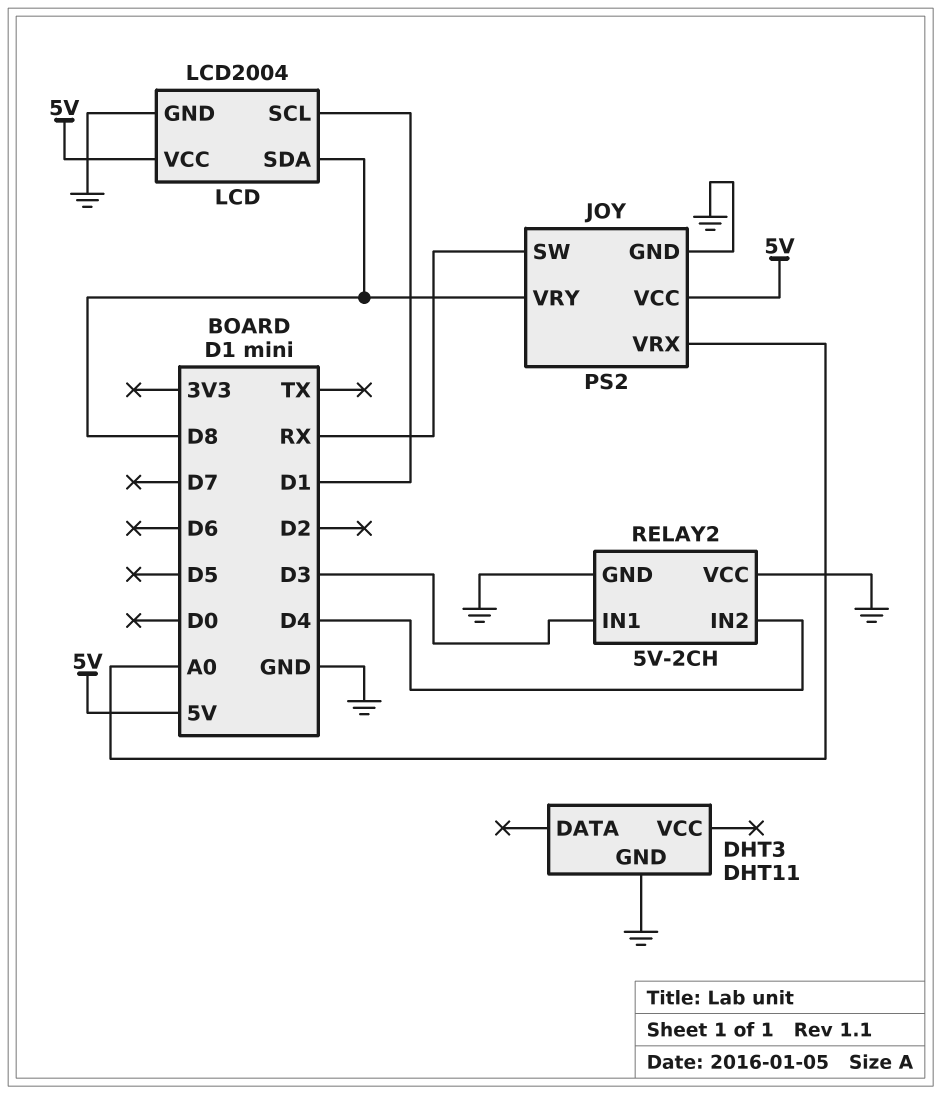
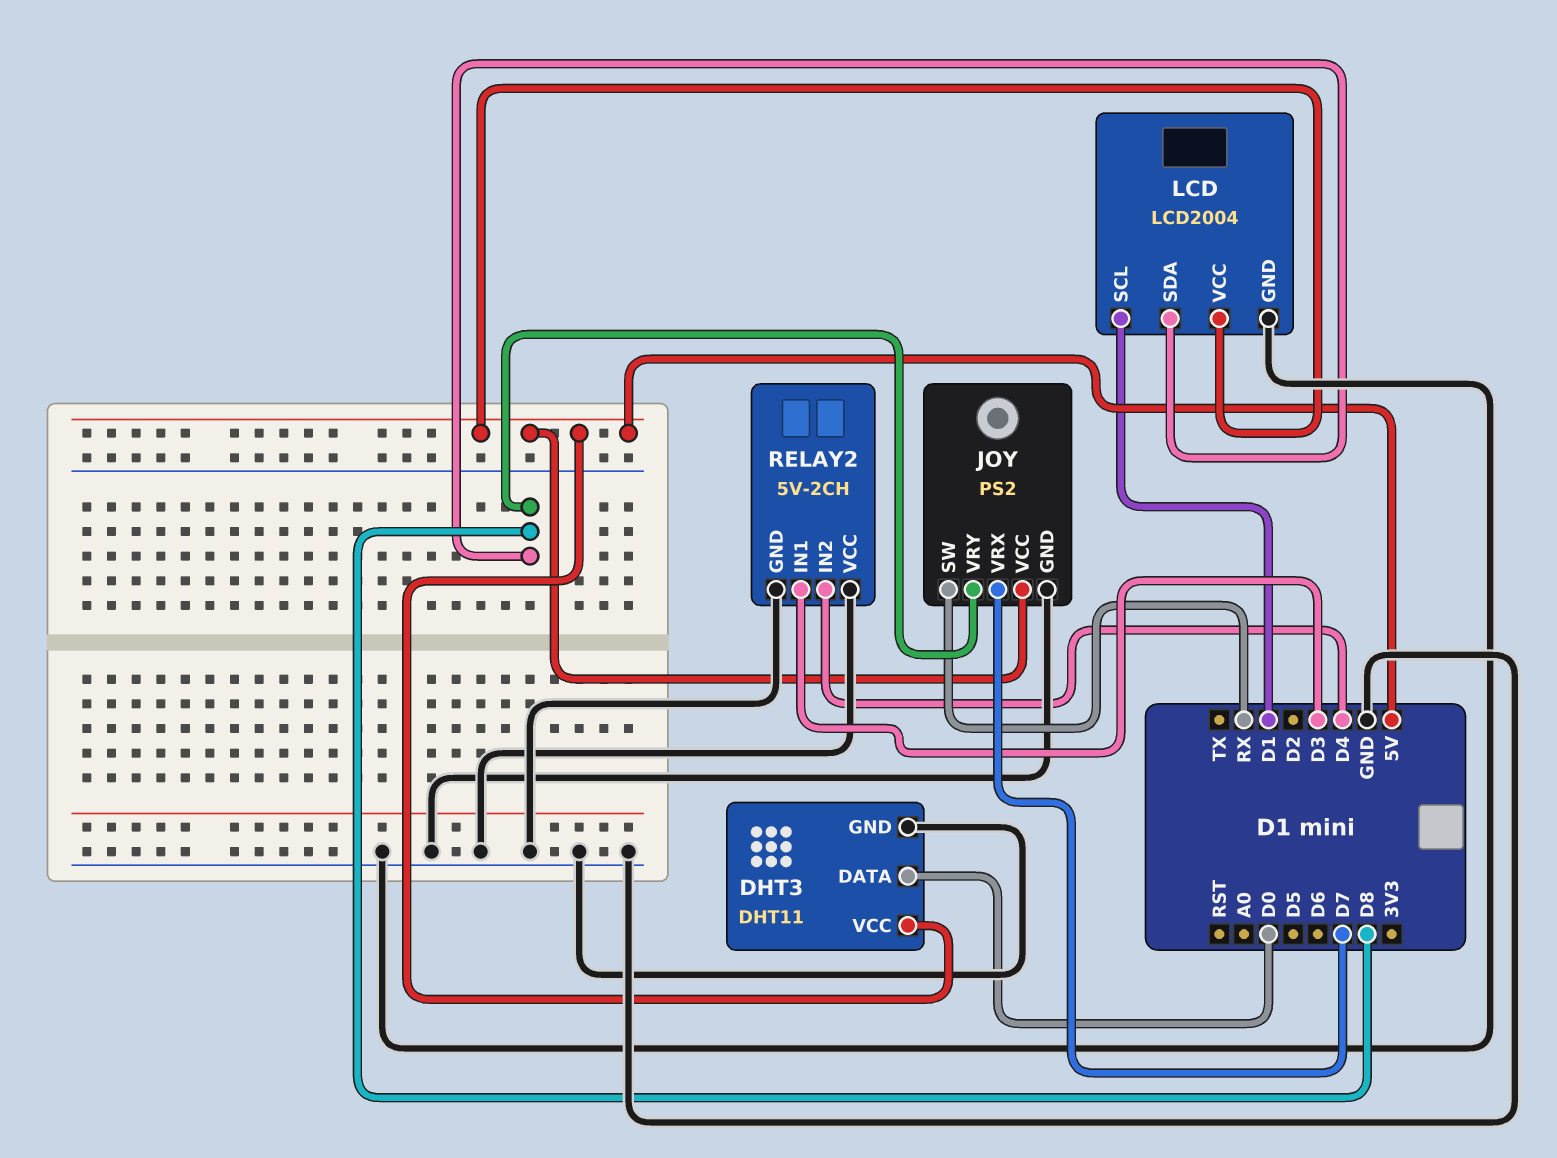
DHT3 pin DATA: none -> D0
DHT3 pin VCC: none -> 5V
JOY pin VRX: A0 -> D7

